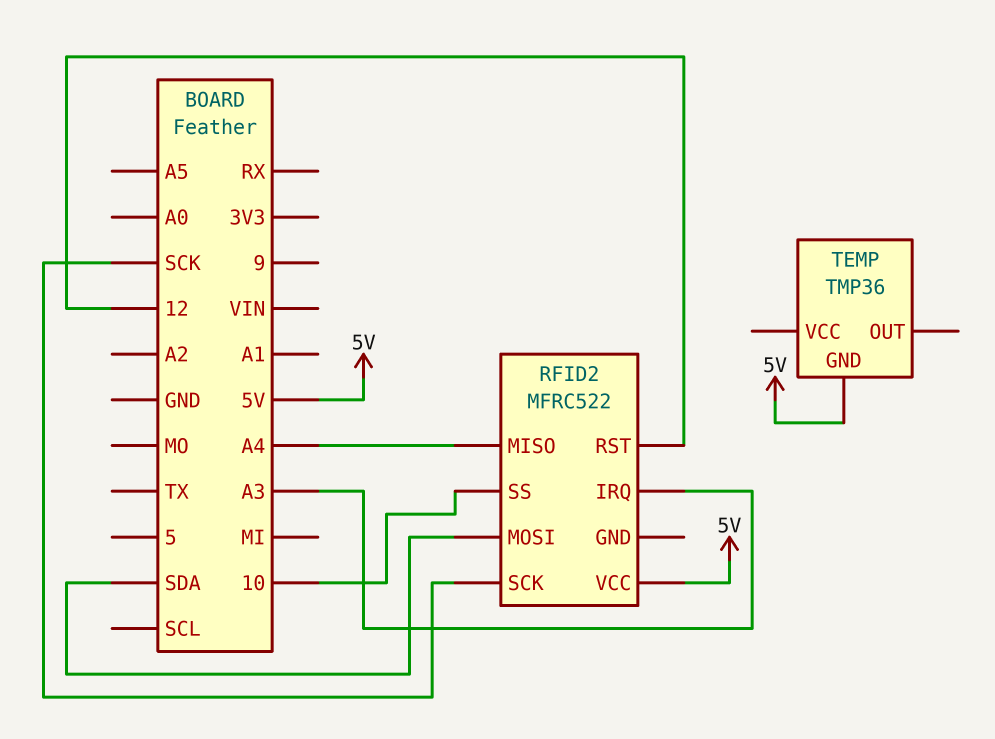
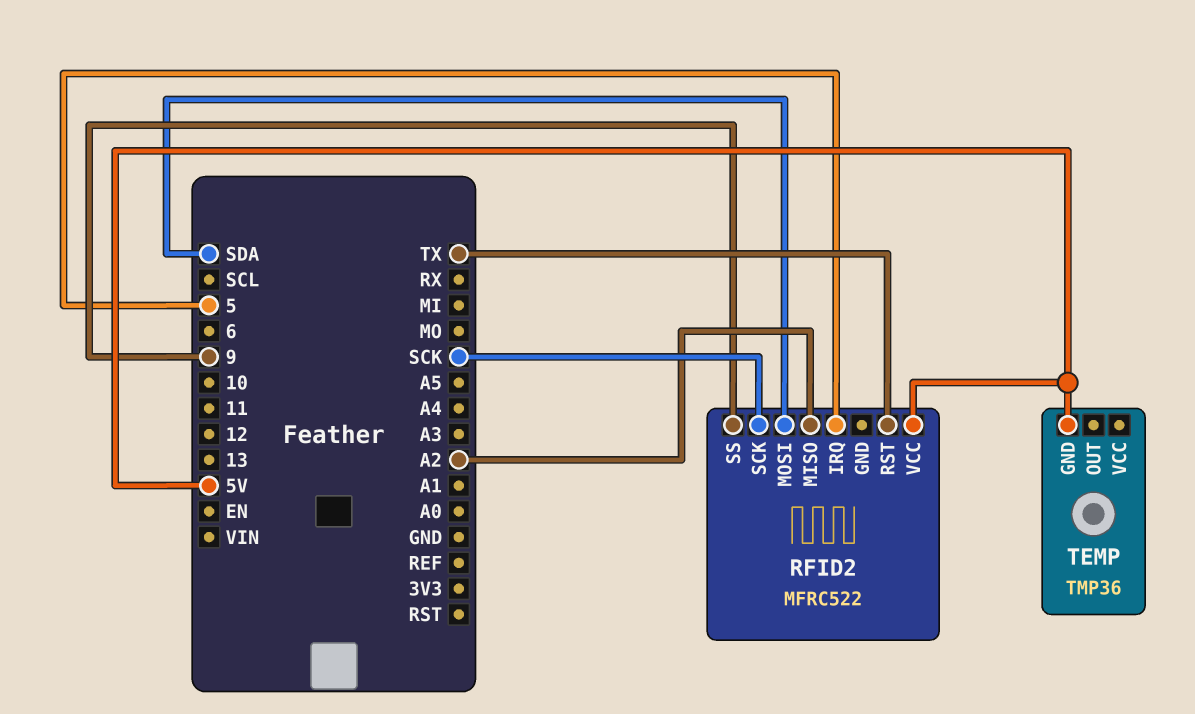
RFID2 pin IRQ: A3 -> 5
RFID2 pin MISO: A4 -> A2
RFID2 pin RST: 12 -> TX
RFID2 pin SS: 10 -> 9

